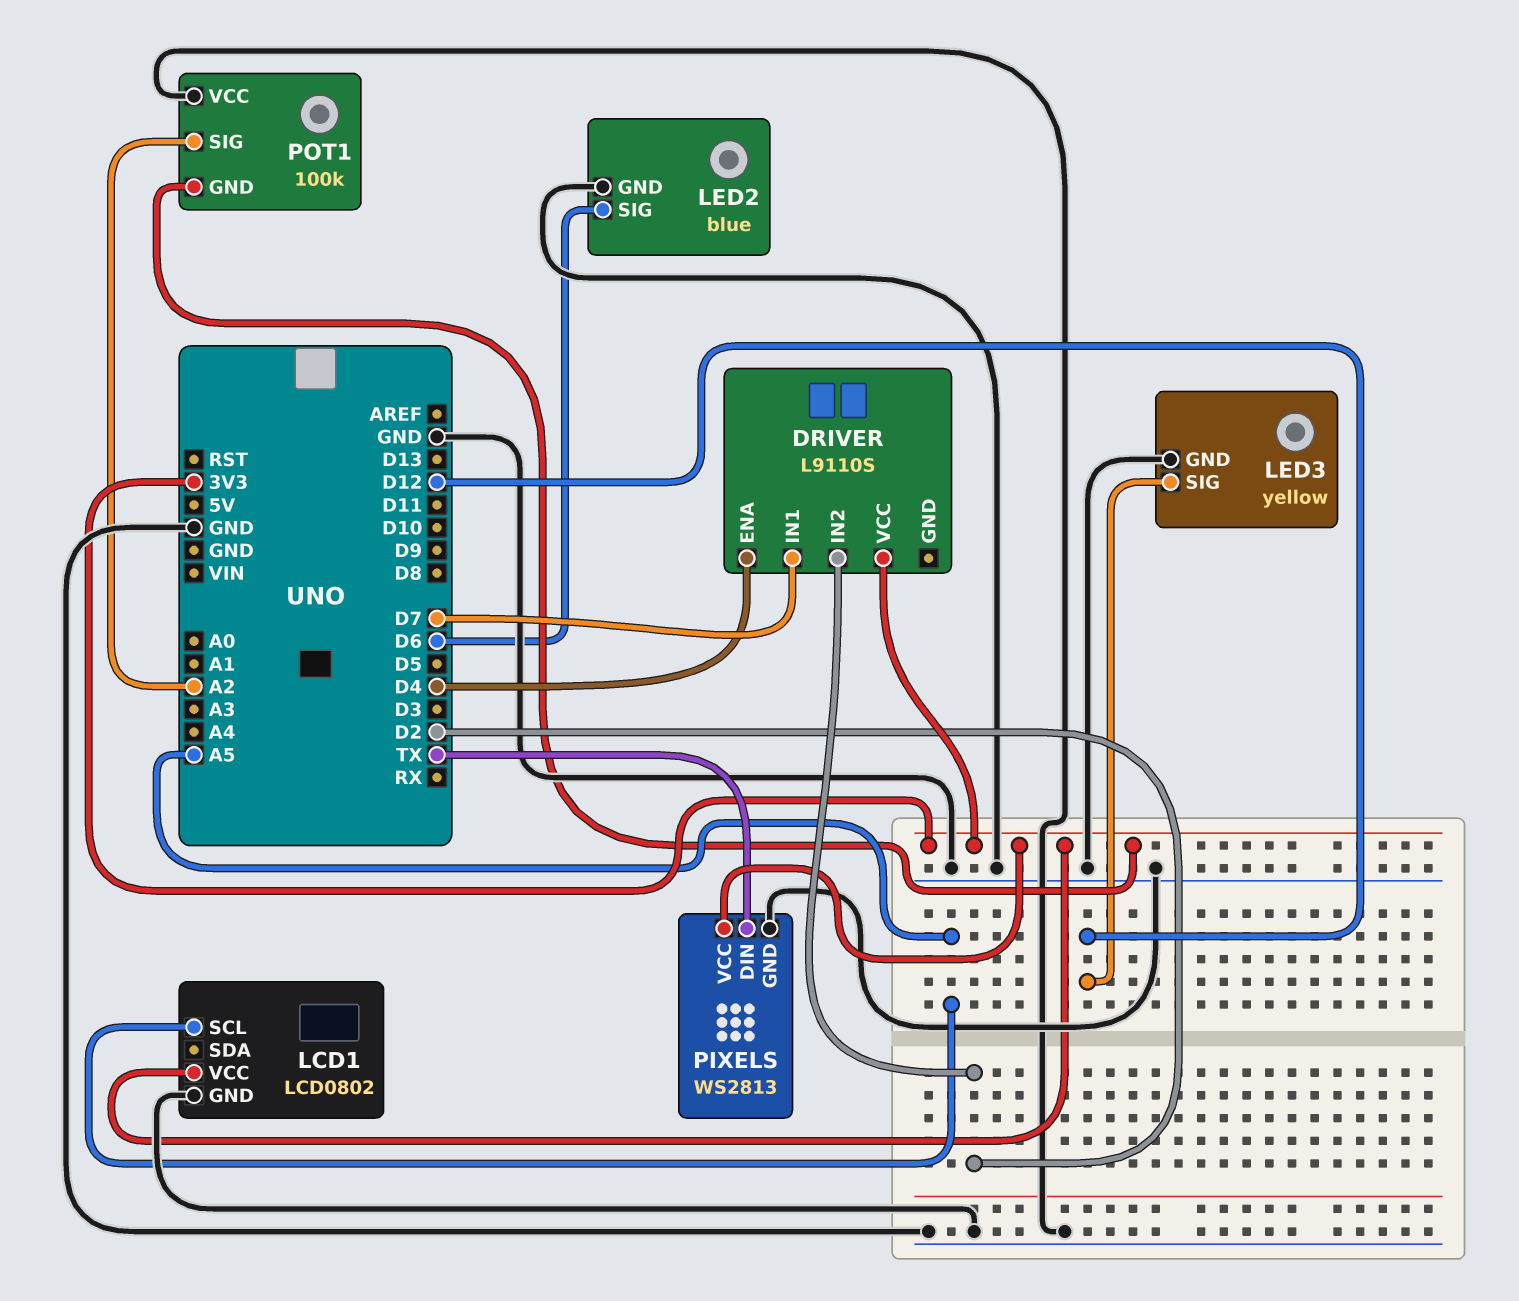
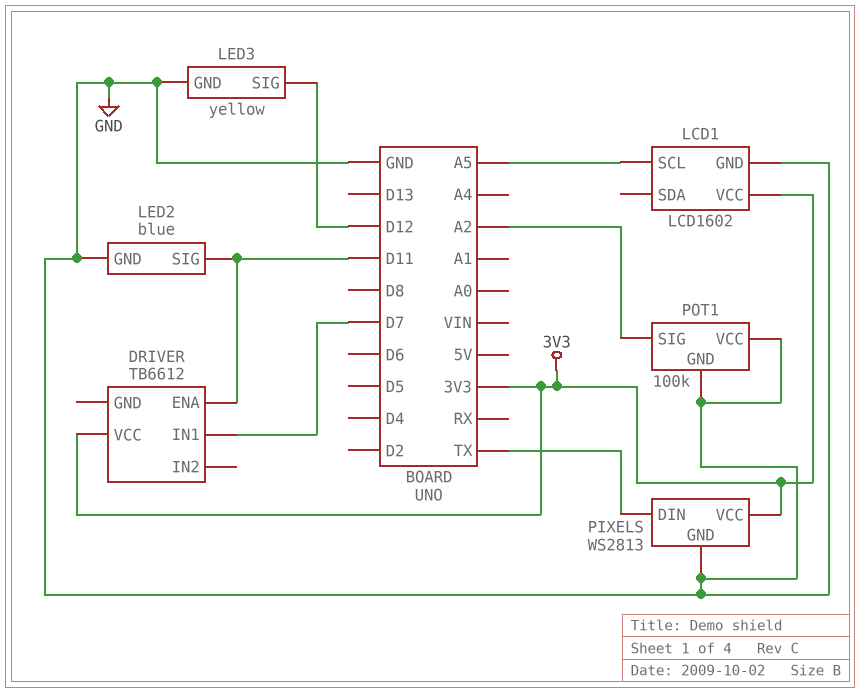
DRIVER: L9110S -> TB6612
DRIVER pin ENA: D4 -> D11
DRIVER pin IN2: D2 -> none
LCD1: LCD0802 -> LCD1602
LED2 pin SIG: D6 -> D11
POT1 pin GND: 3V3 -> GND

